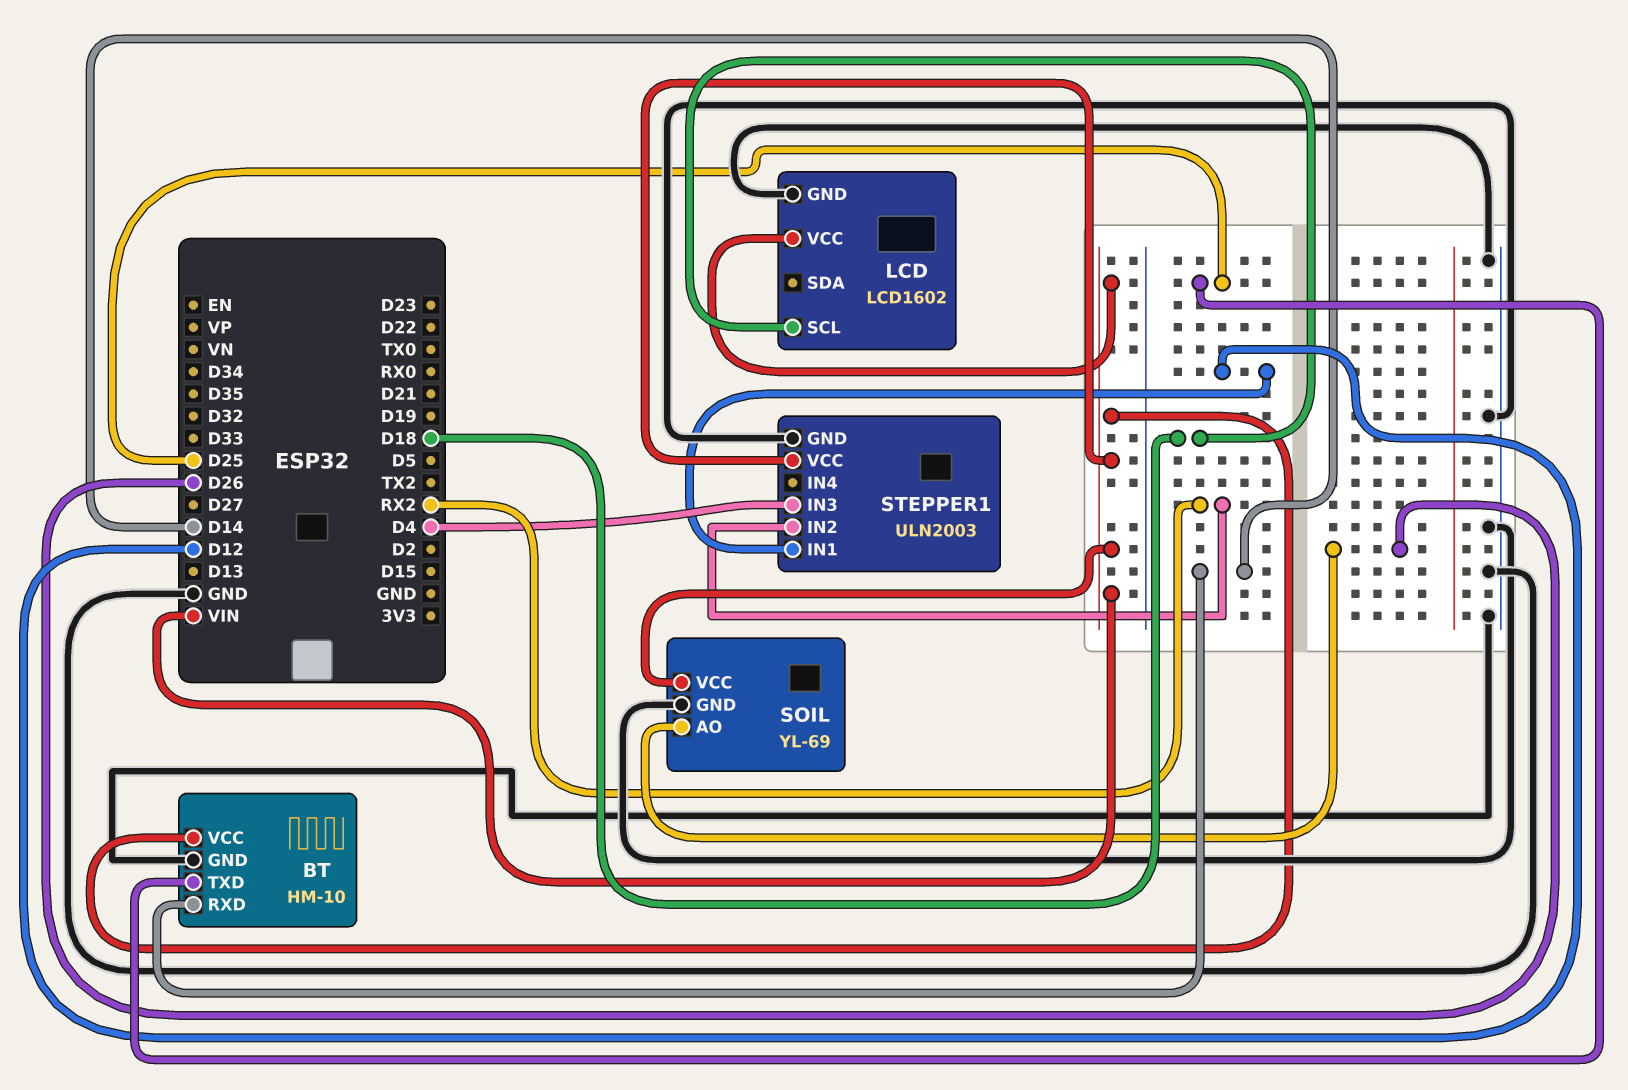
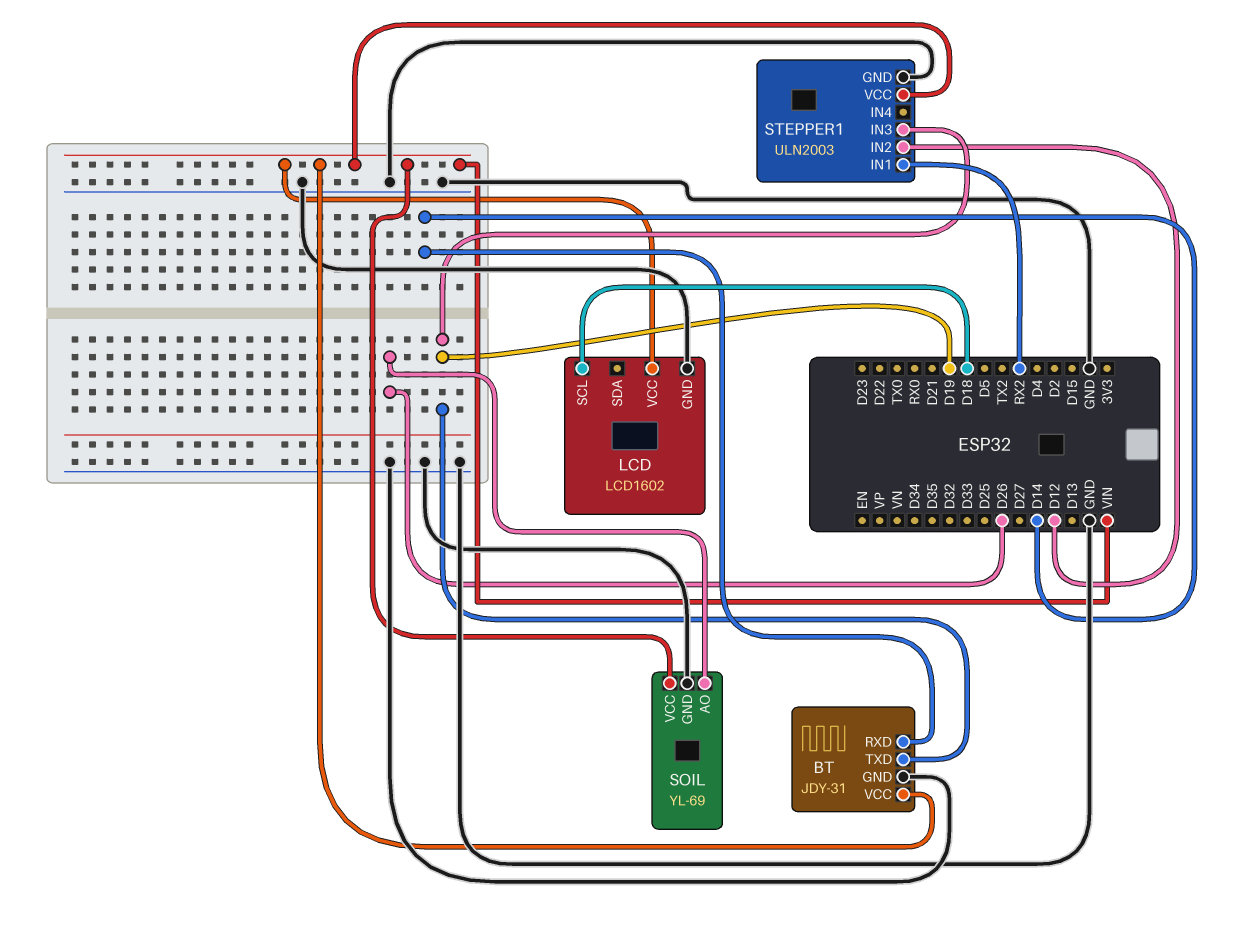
BT: HM-10 -> JDY-31
BT pin TXD: D25 -> D19
STEPPER1 pin IN1: D12 -> RX2
STEPPER1 pin IN2: RX2 -> D12
STEPPER1 pin IN3: D4 -> D19

